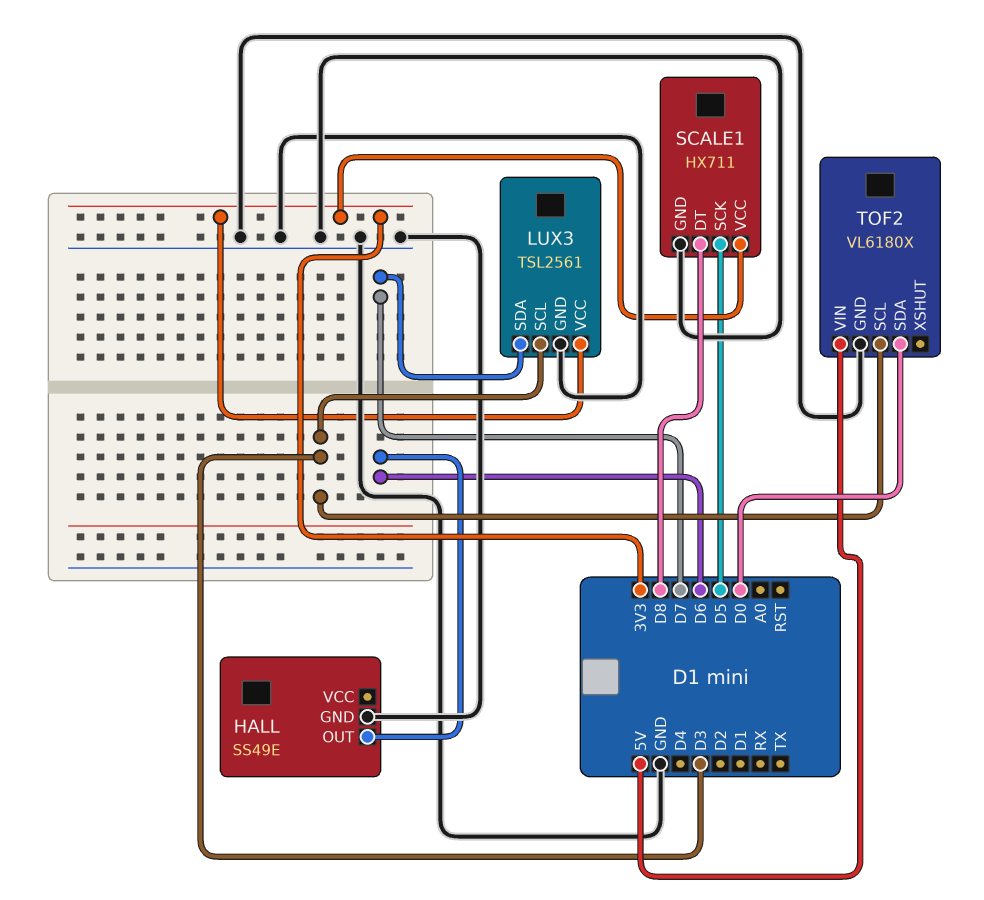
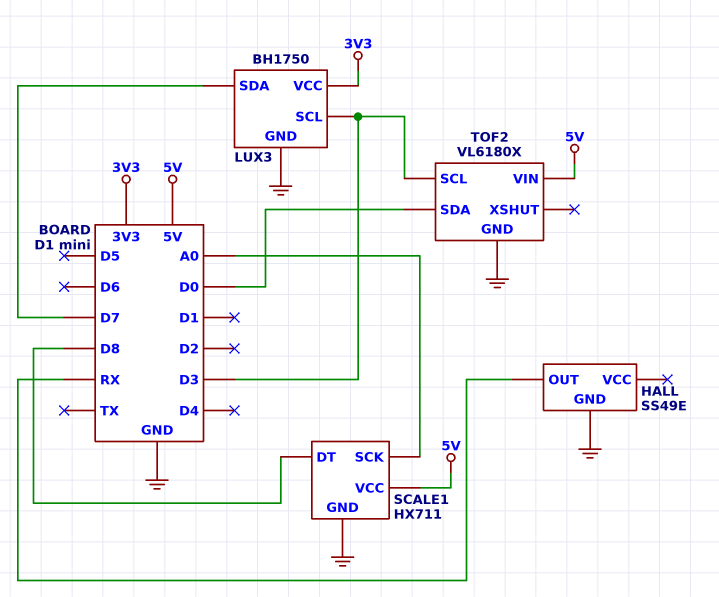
HALL pin OUT: D6 -> RX
LUX3: TSL2561 -> BH1750
SCALE1 pin SCK: D5 -> A0
SCALE1 pin VCC: 3V3 -> 5V

